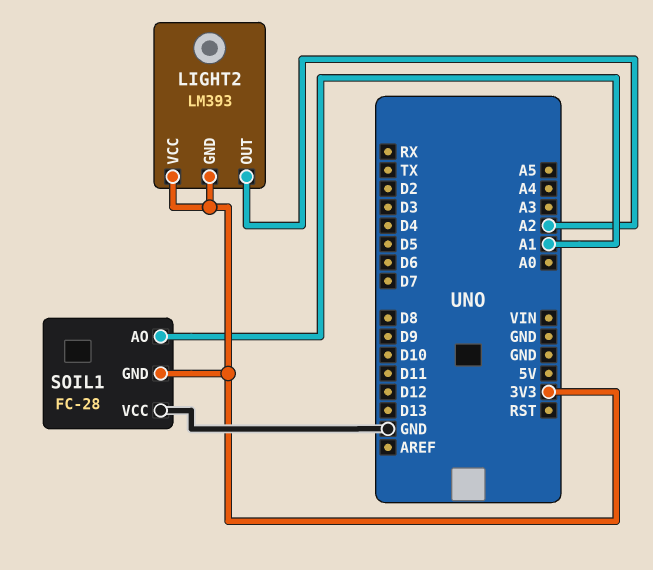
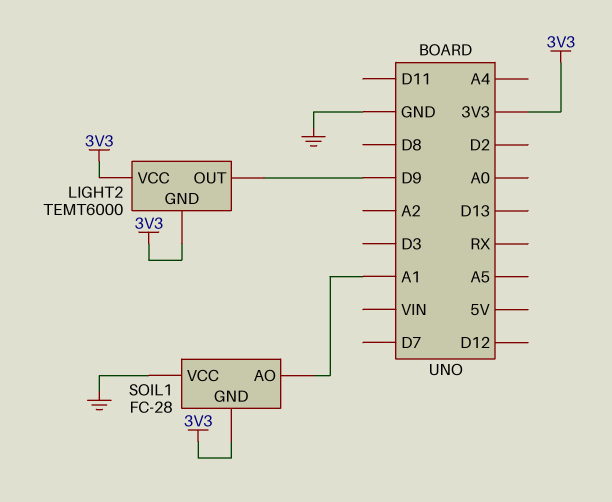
LIGHT2: LM393 -> TEMT6000
LIGHT2 pin OUT: A2 -> D9

